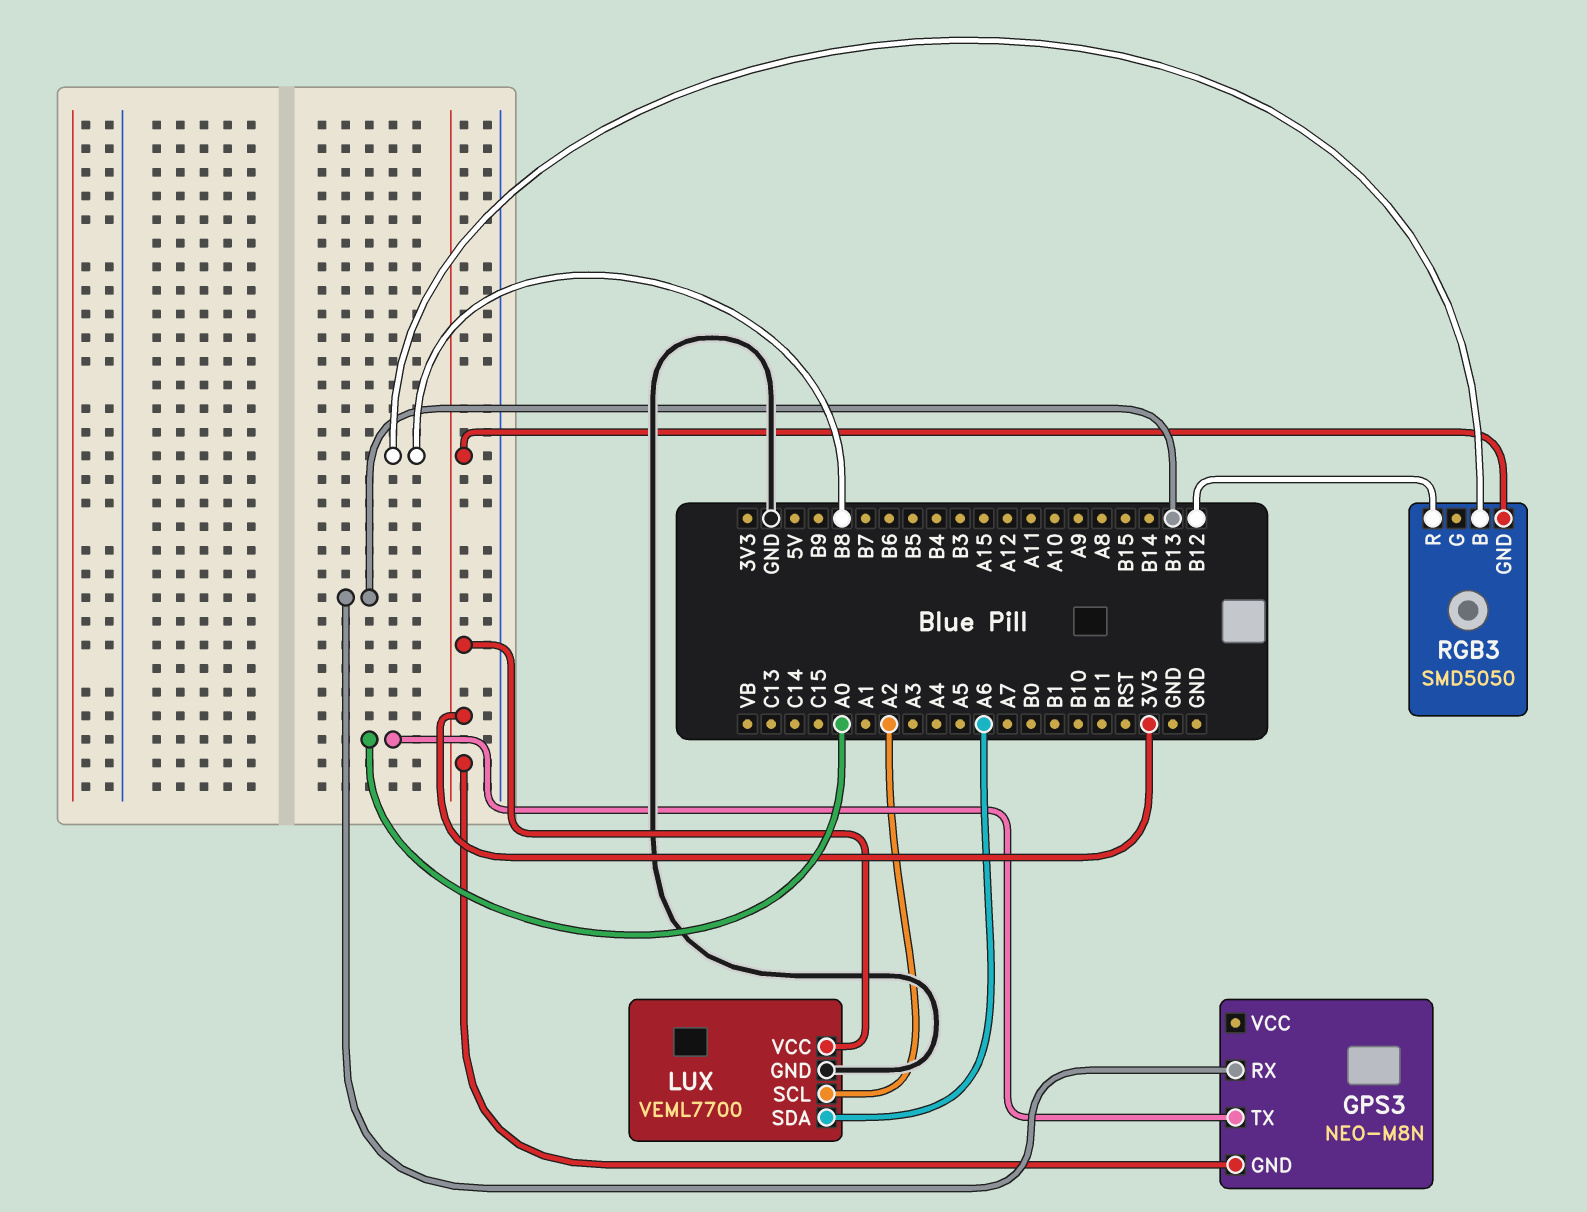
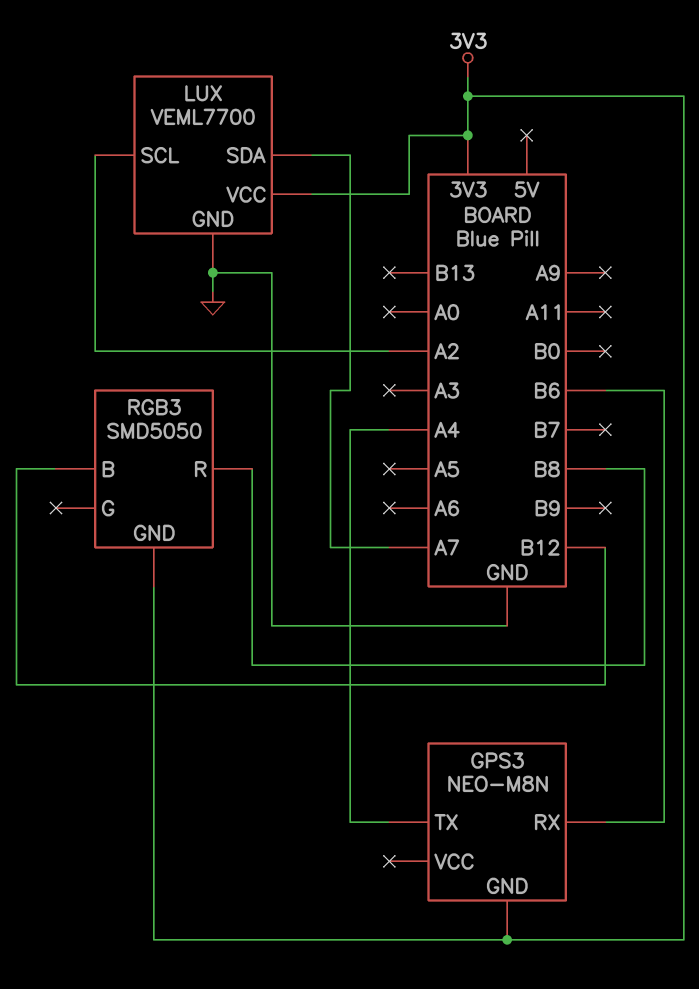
GPS3 pin RX: B13 -> B6
GPS3 pin TX: A0 -> A4
LUX pin SDA: A6 -> A7
RGB3 pin B: B8 -> B12
RGB3 pin R: B12 -> B8

